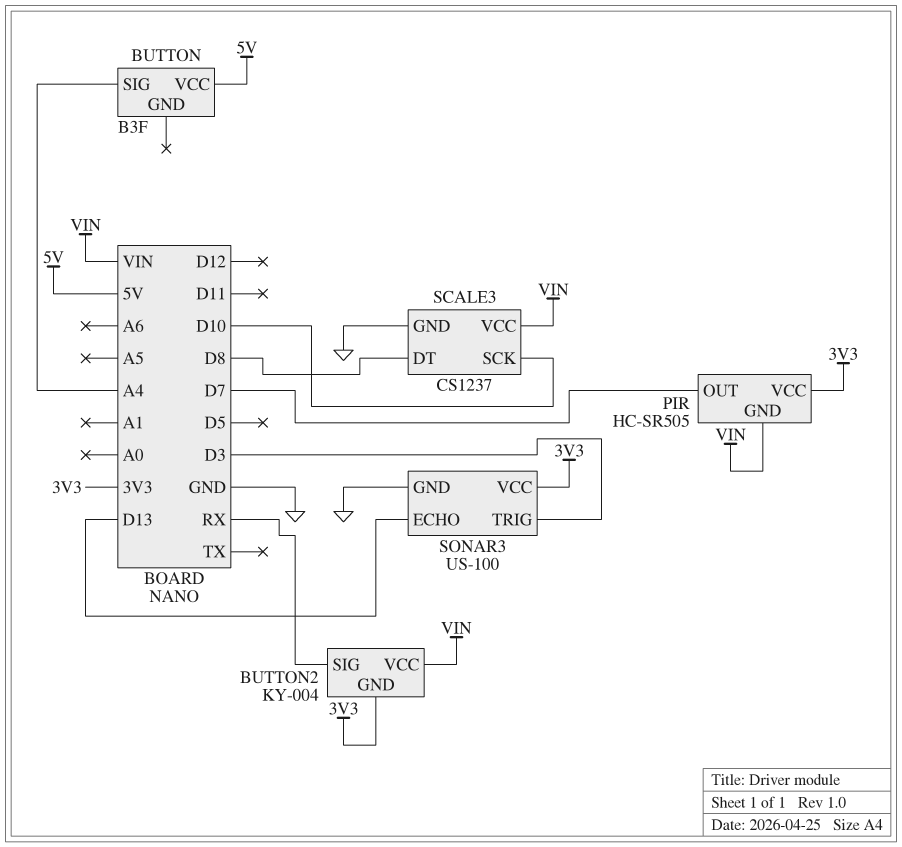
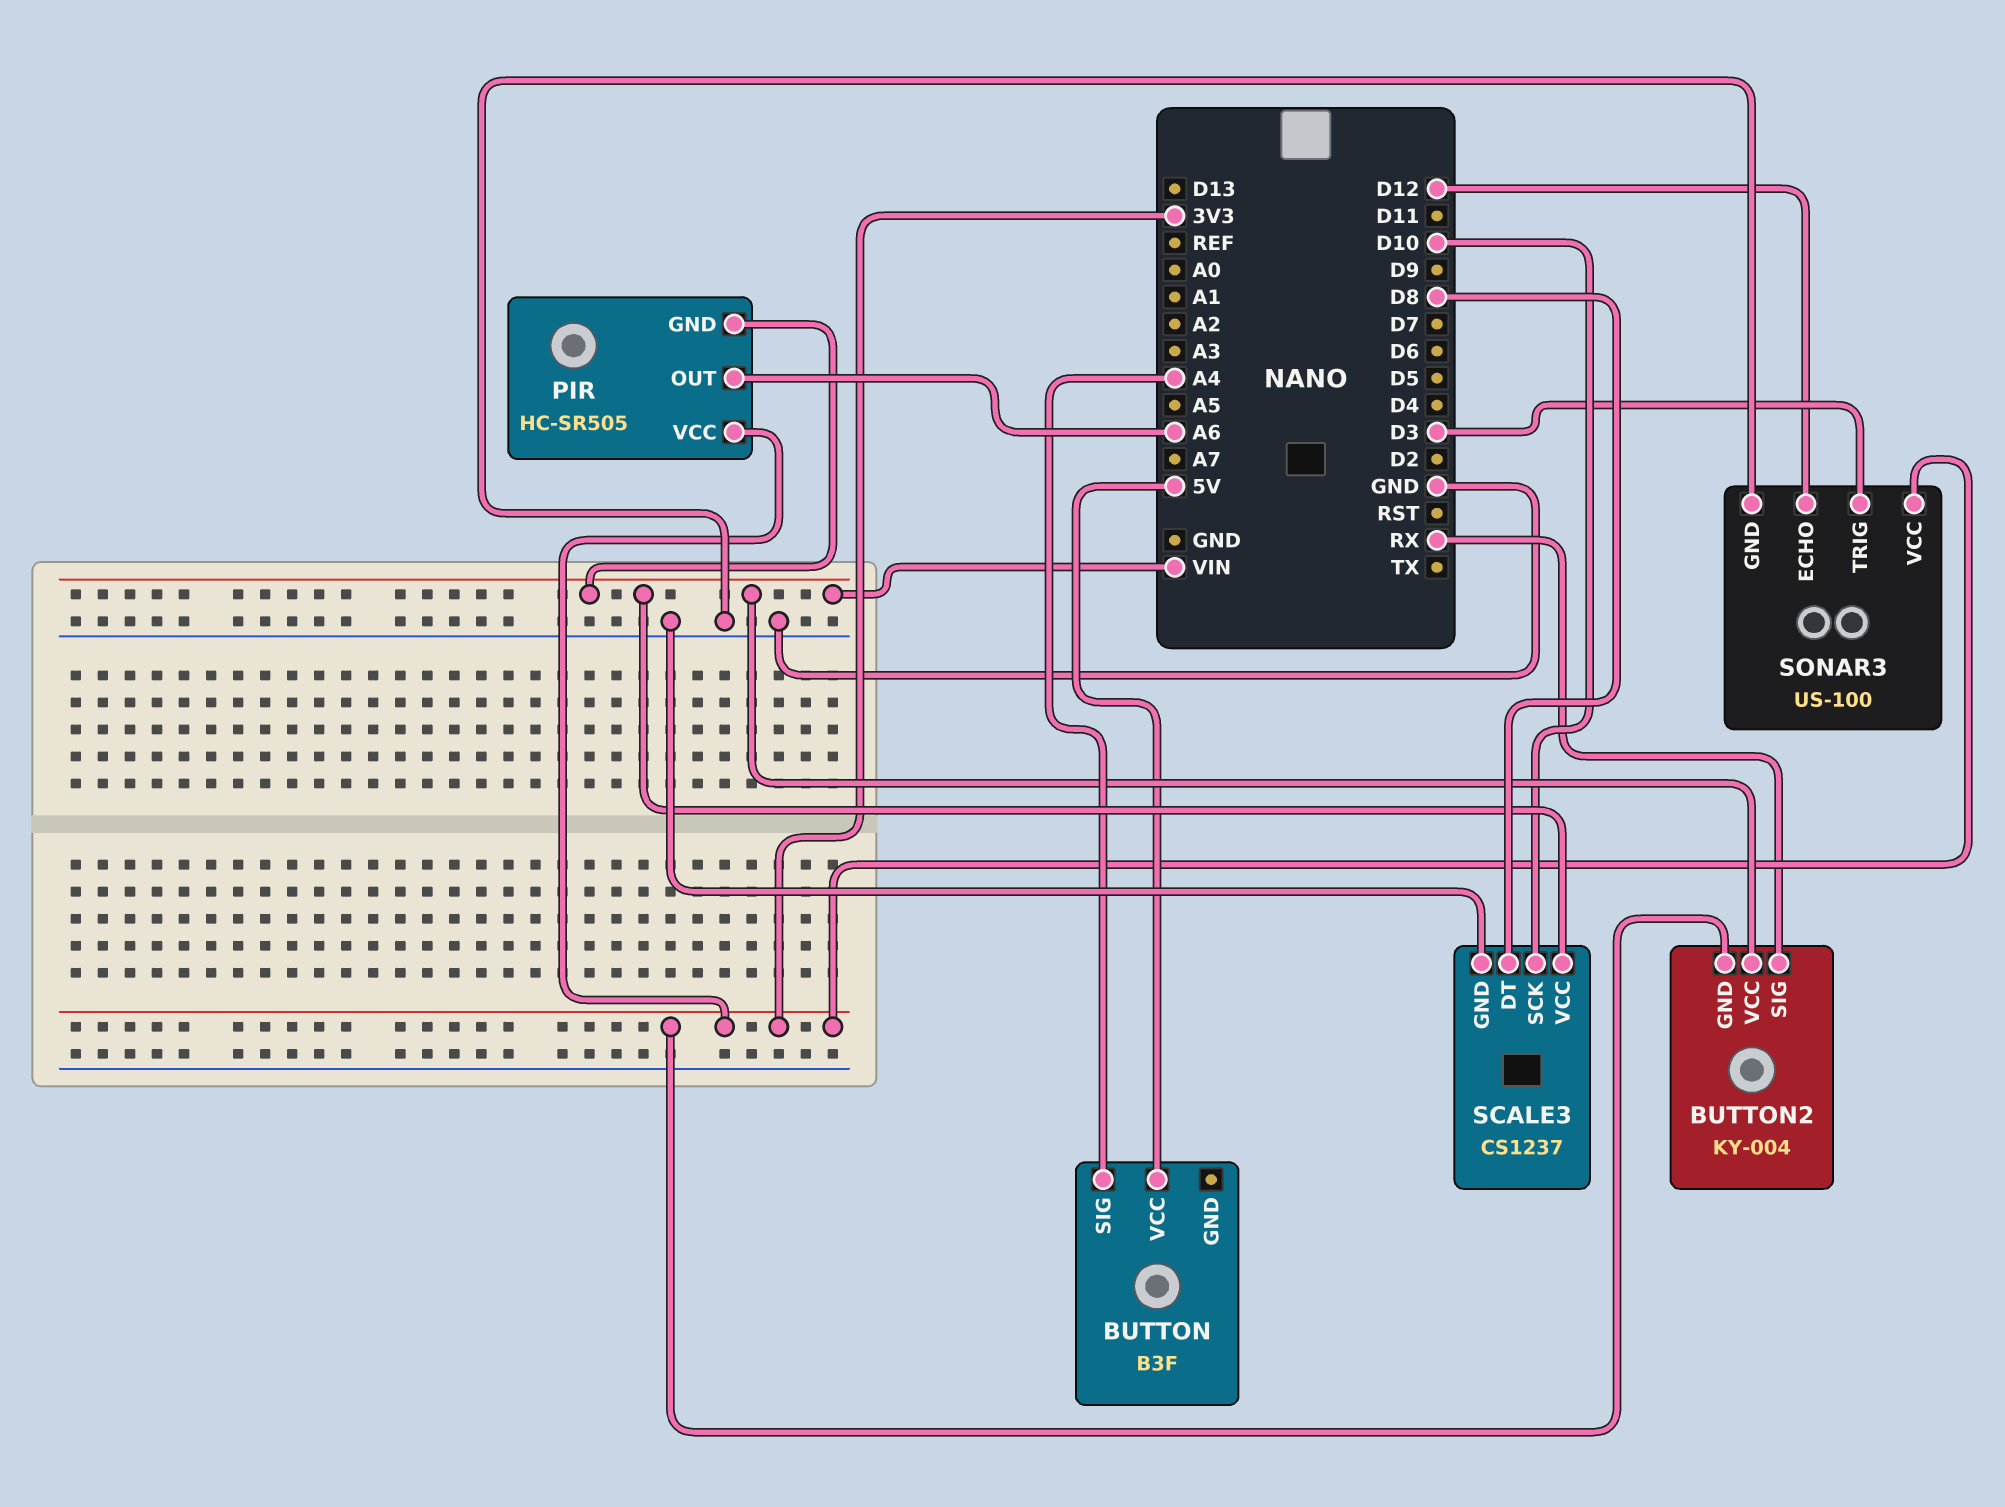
PIR pin OUT: D7 -> A6
SONAR3 pin ECHO: D13 -> D12

